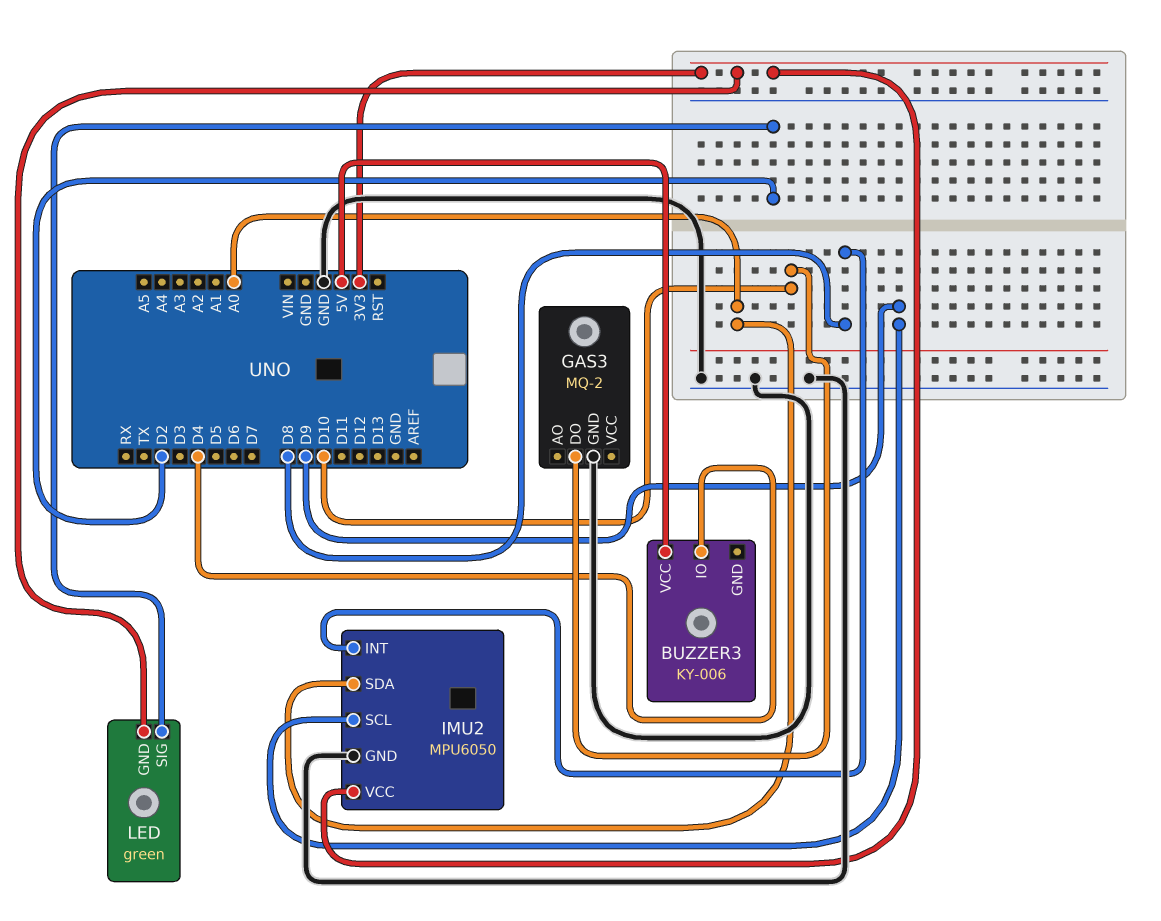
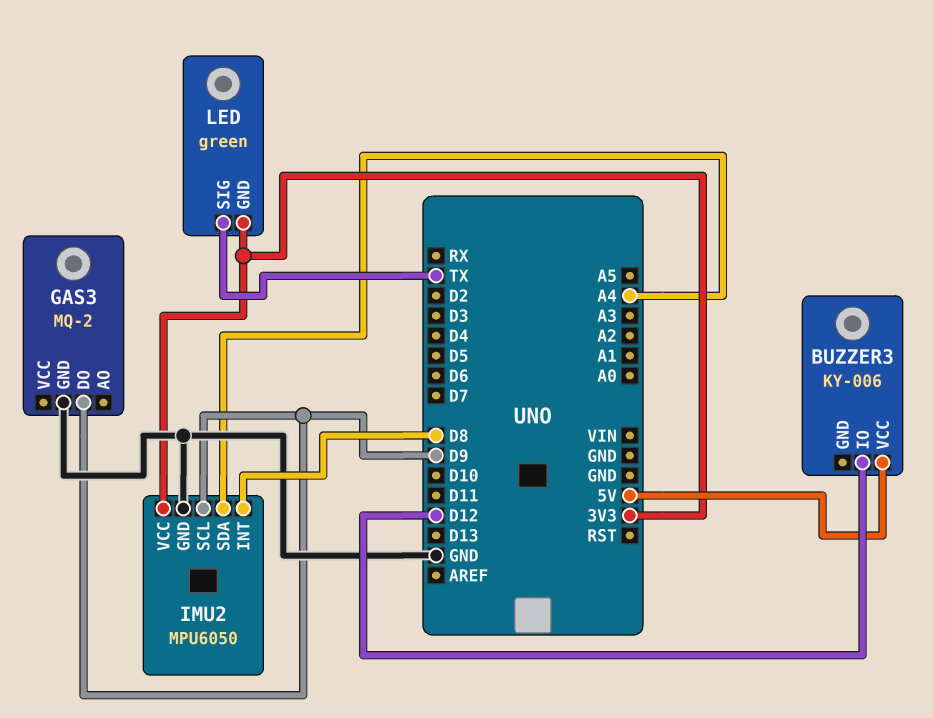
BUZZER3 pin IO: D4 -> D12
GAS3 pin DO: D10 -> D9
IMU2 pin SDA: A0 -> A4
LED pin SIG: D2 -> TX

